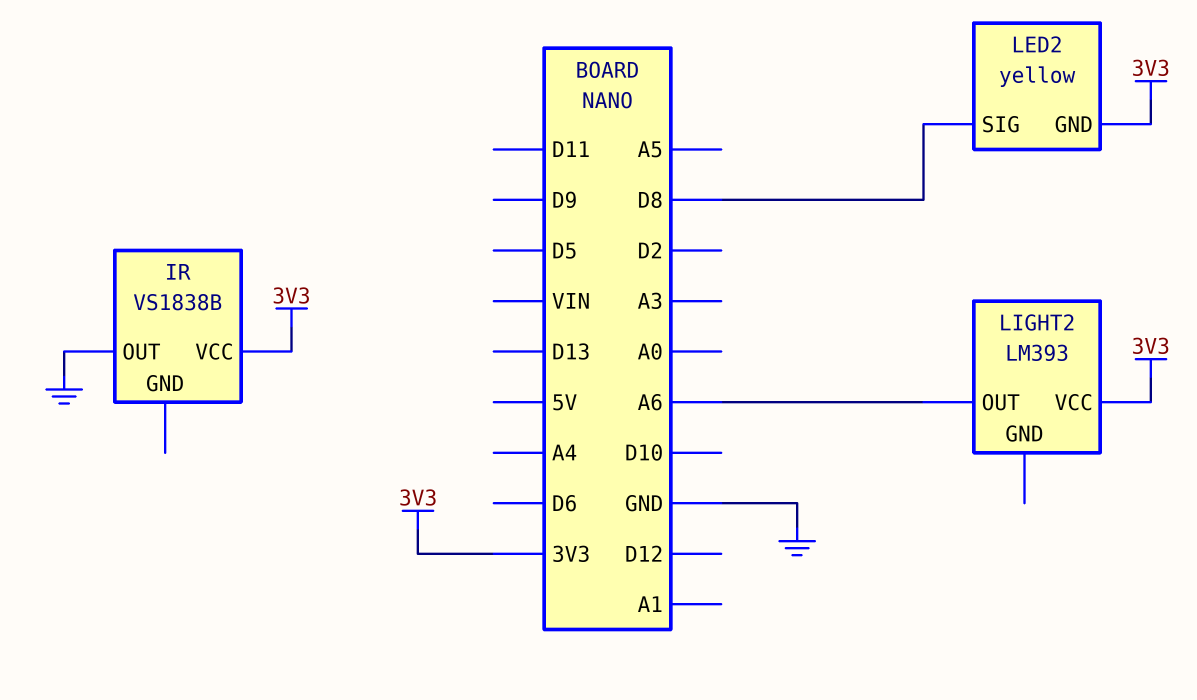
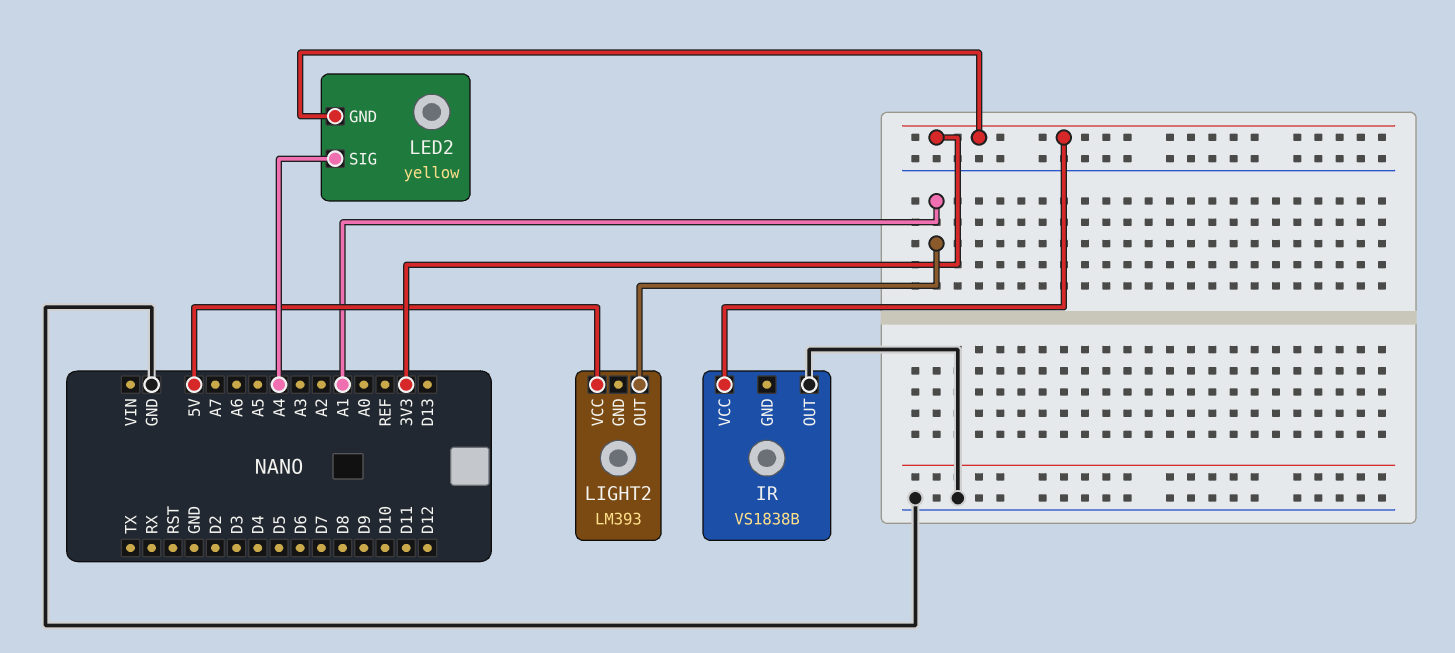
LED2 pin SIG: D8 -> A4
LIGHT2 pin OUT: A6 -> A1
LIGHT2 pin VCC: 3V3 -> 5V

